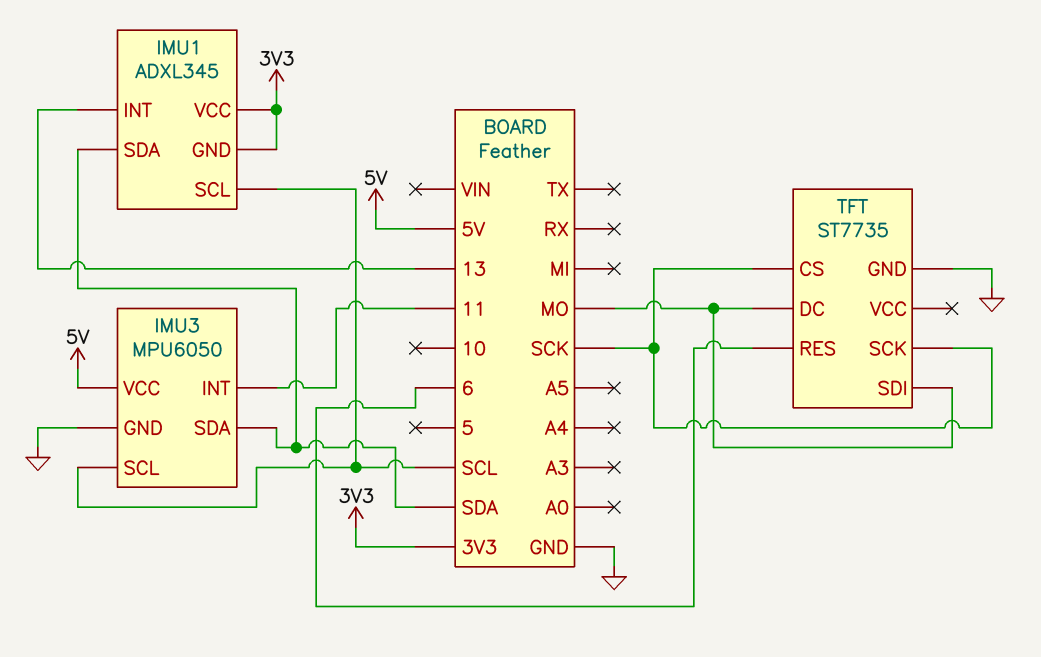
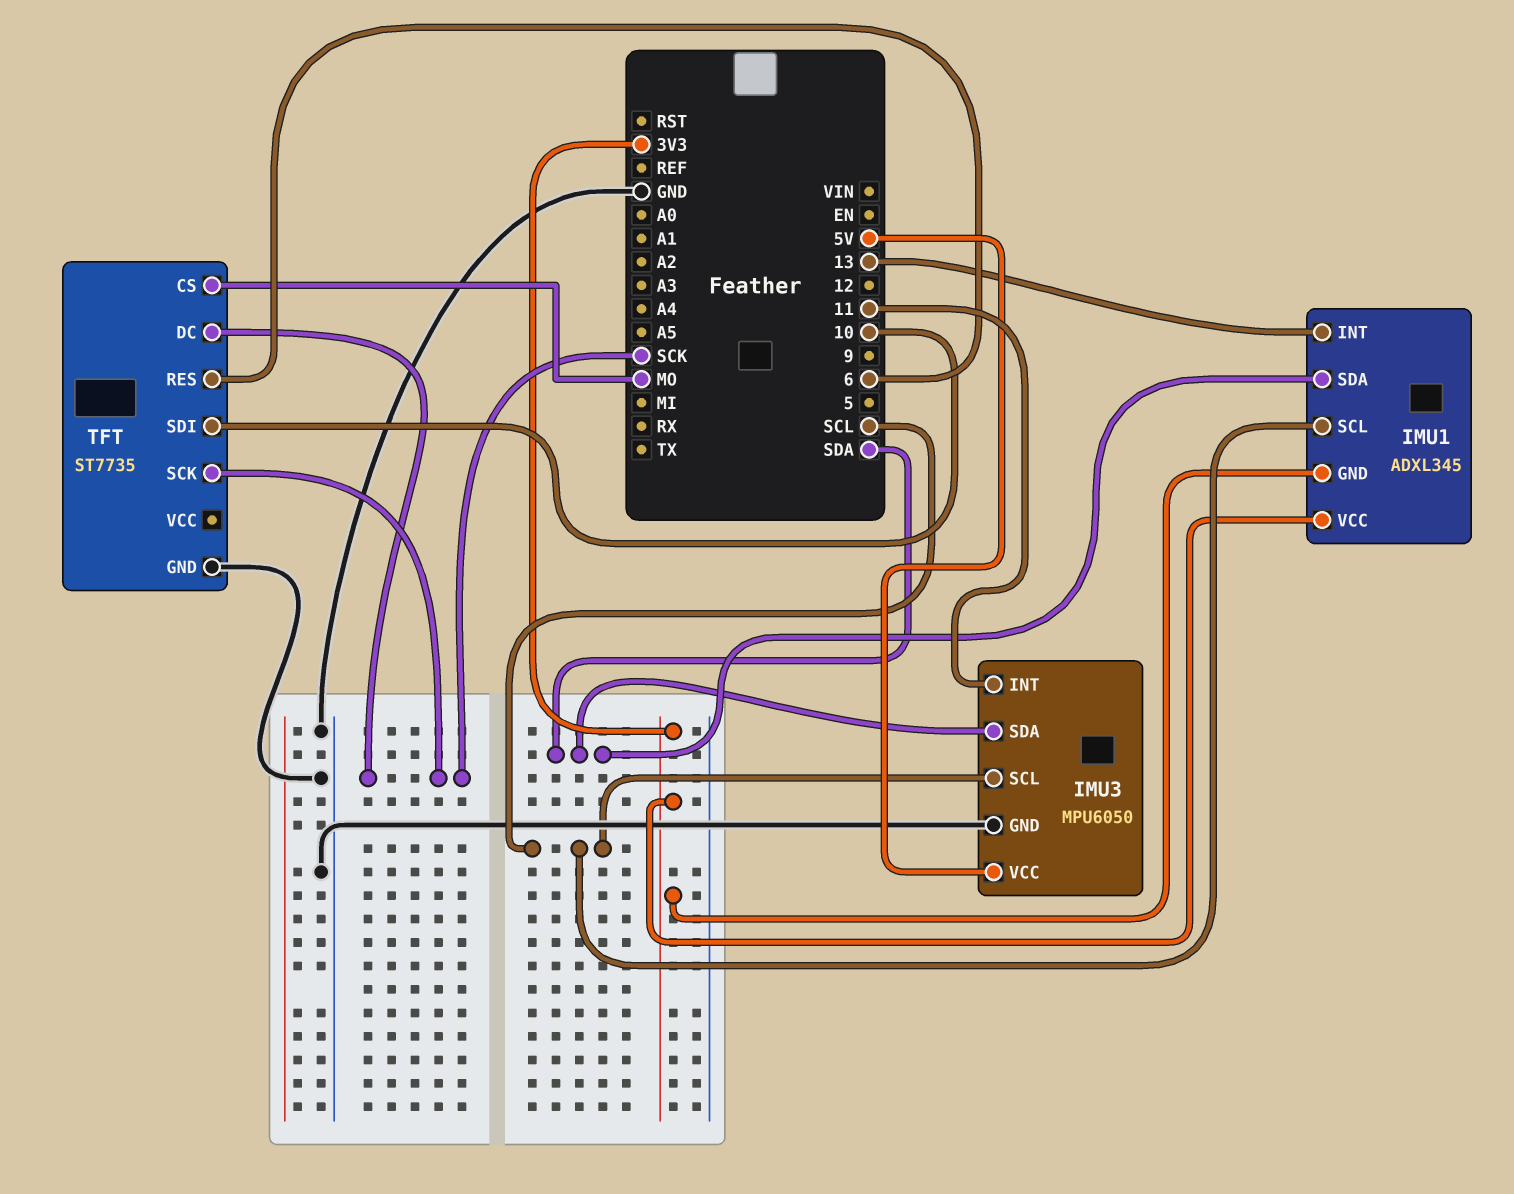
TFT pin CS: SCK -> MO
TFT pin DC: MO -> SCK
TFT pin SDI: MO -> 10

